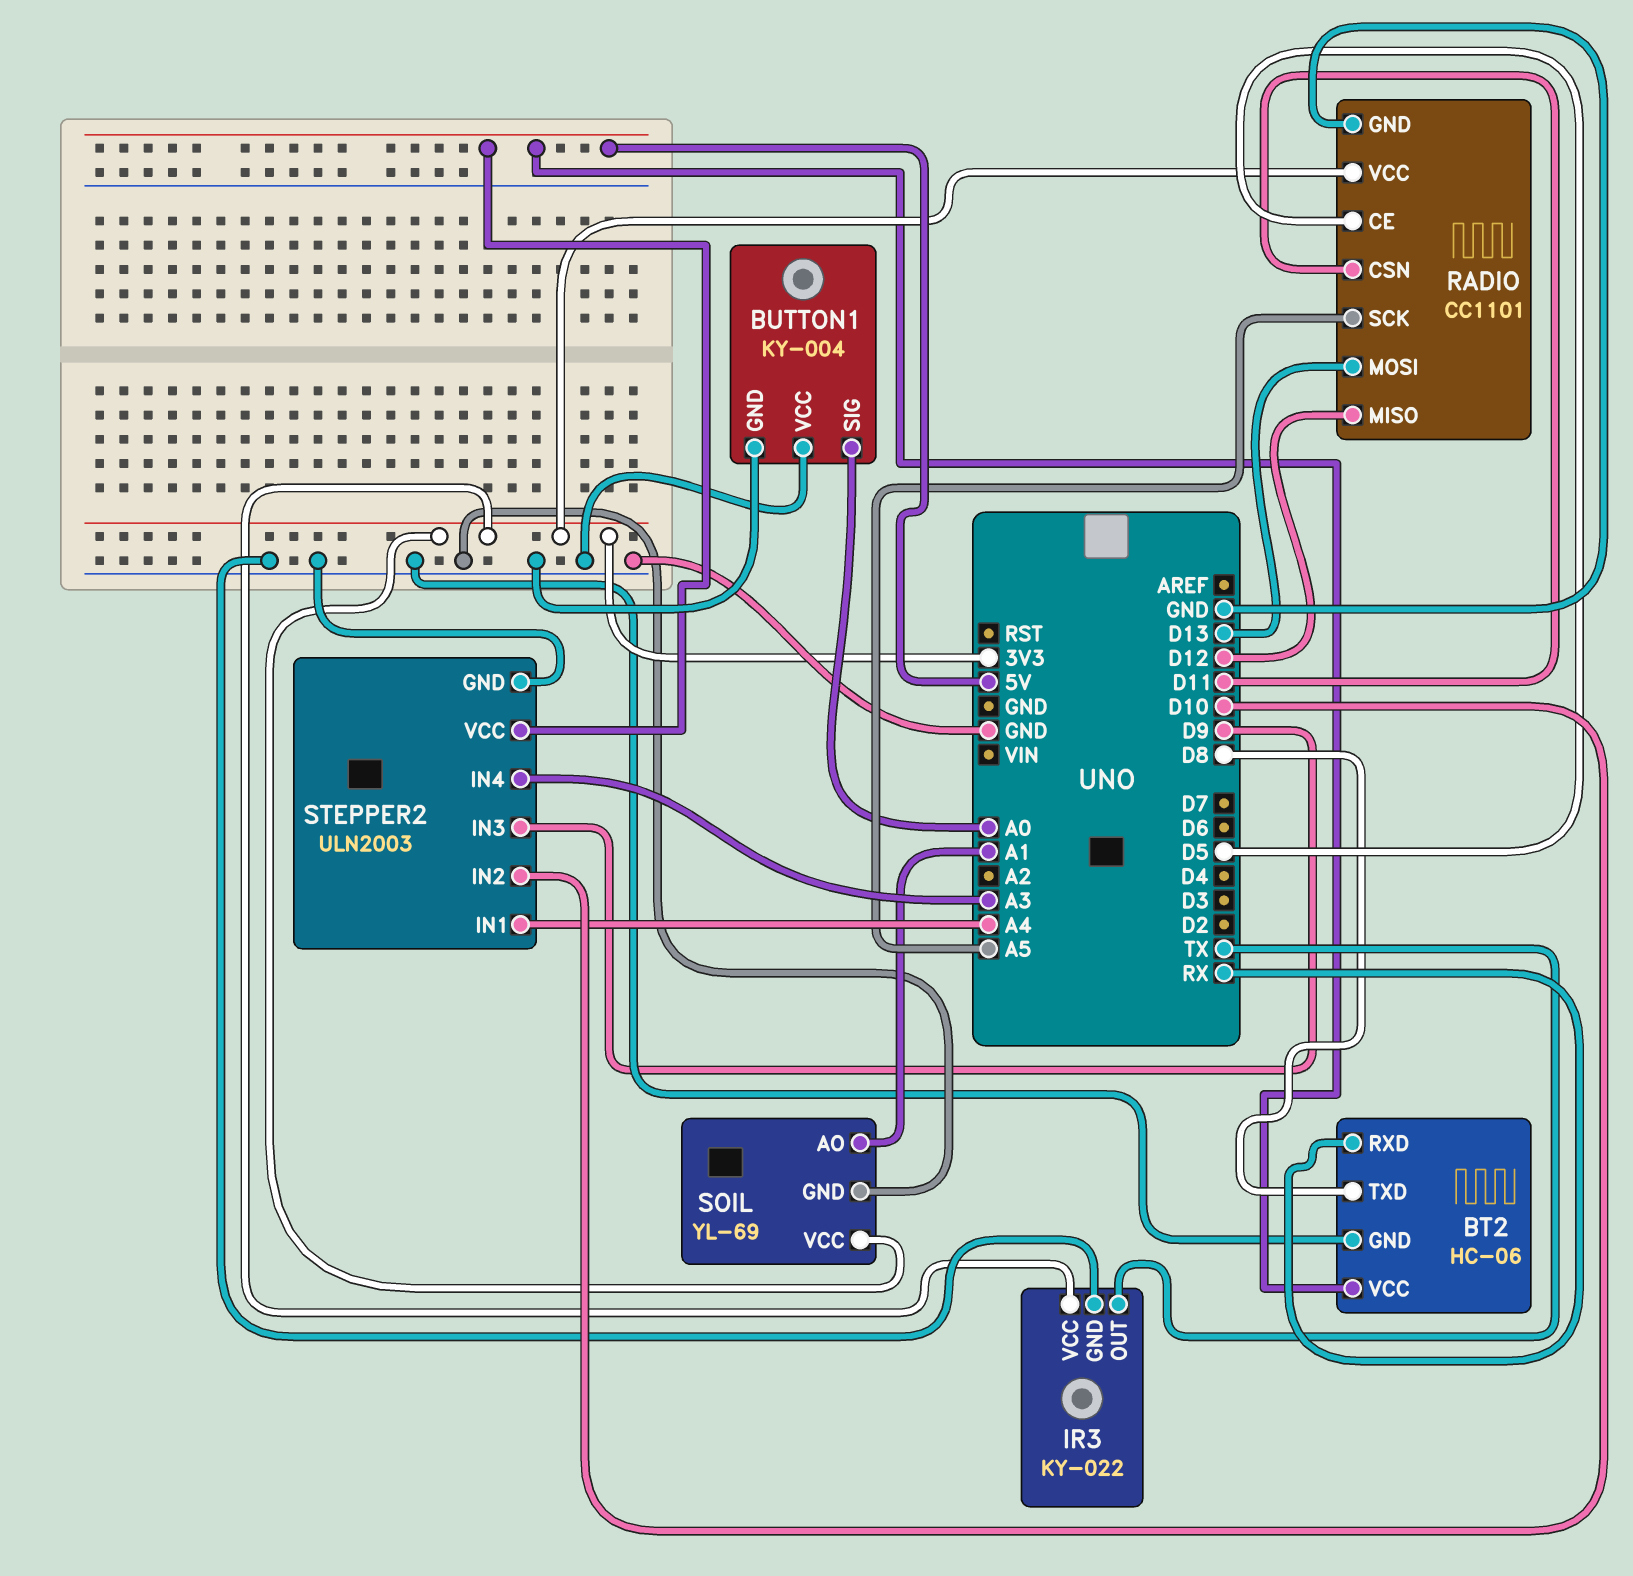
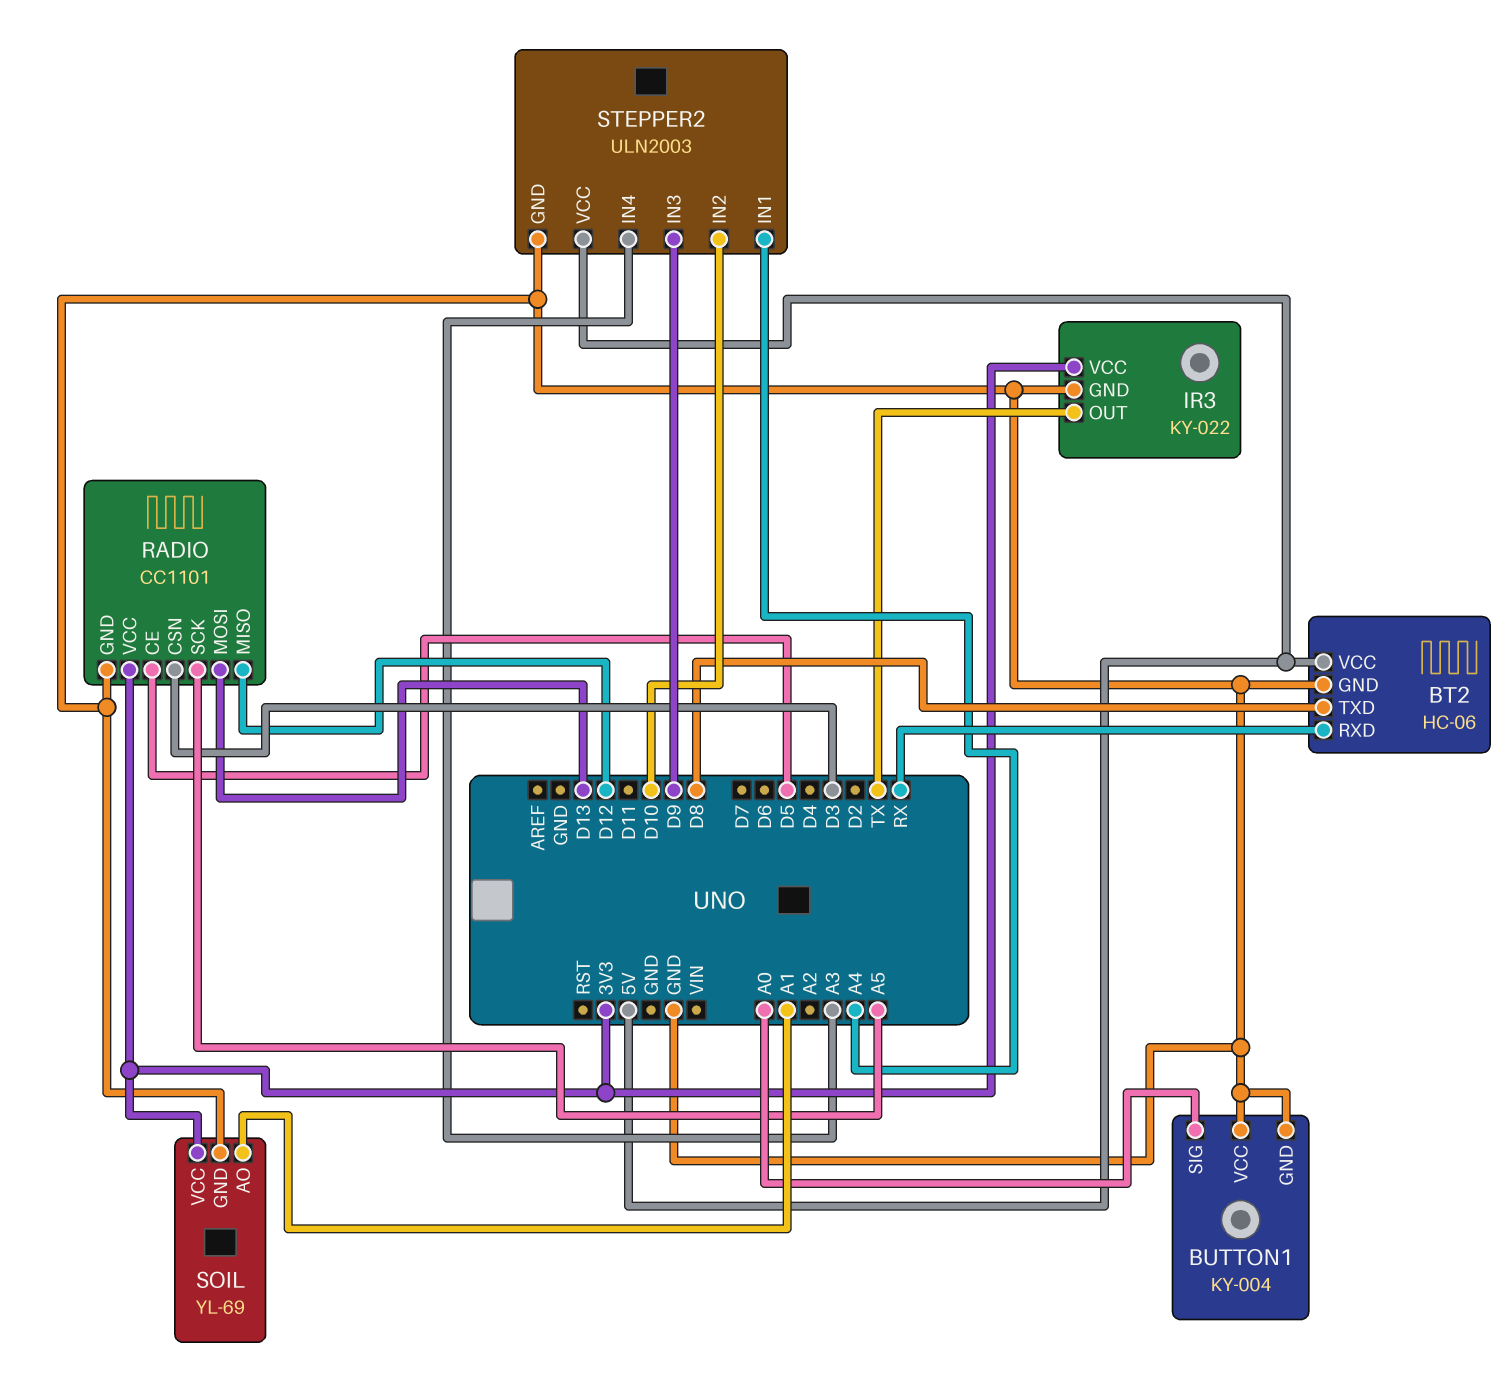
RADIO pin CSN: D11 -> D3

